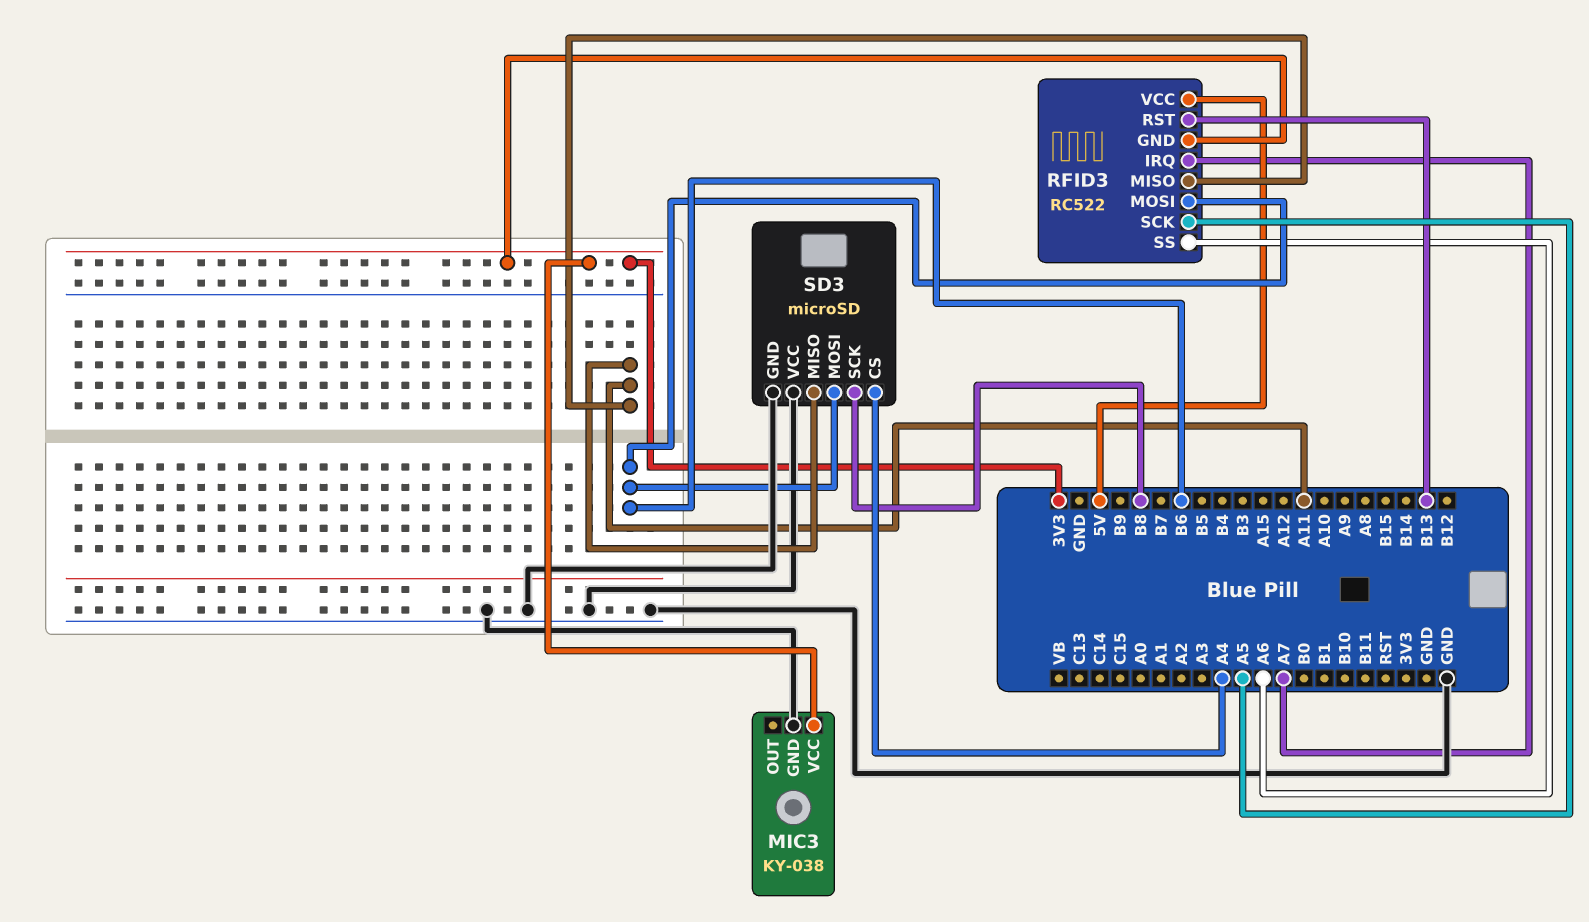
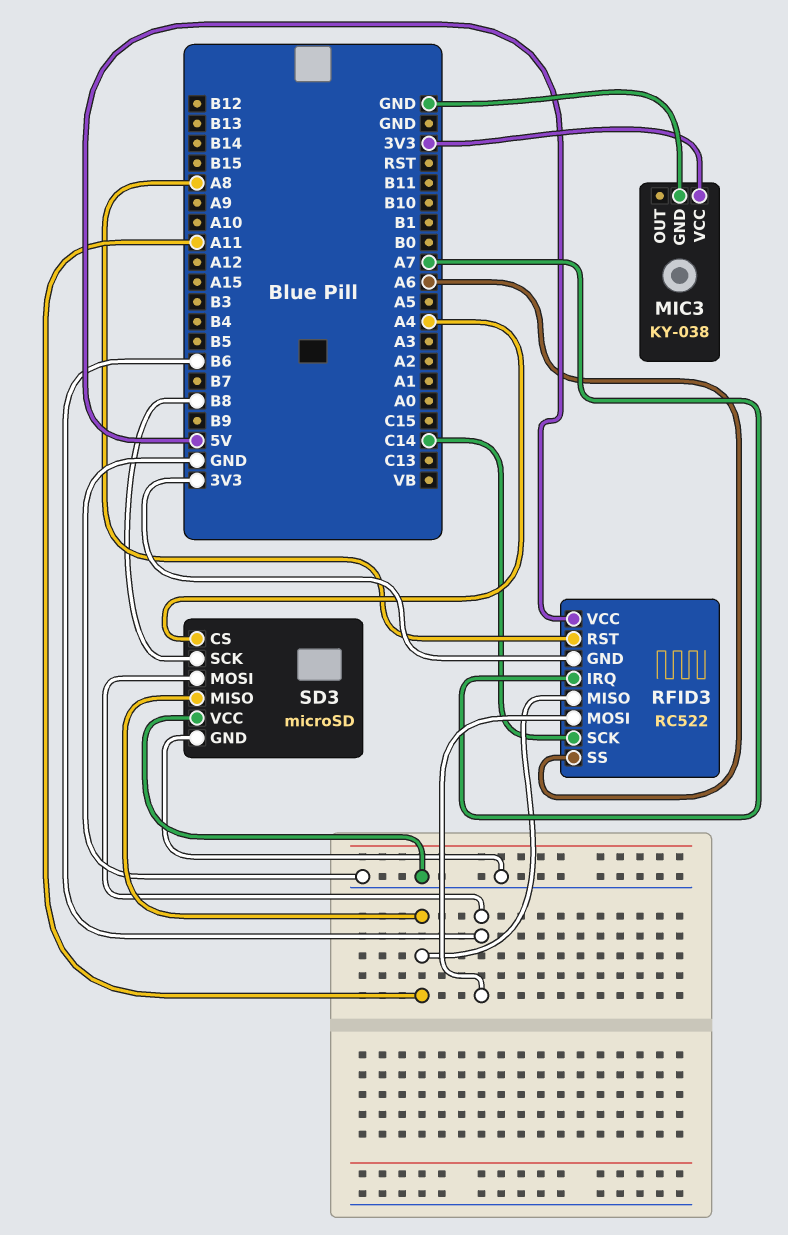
RFID3 pin RST: B13 -> A8
RFID3 pin SCK: A5 -> C14

